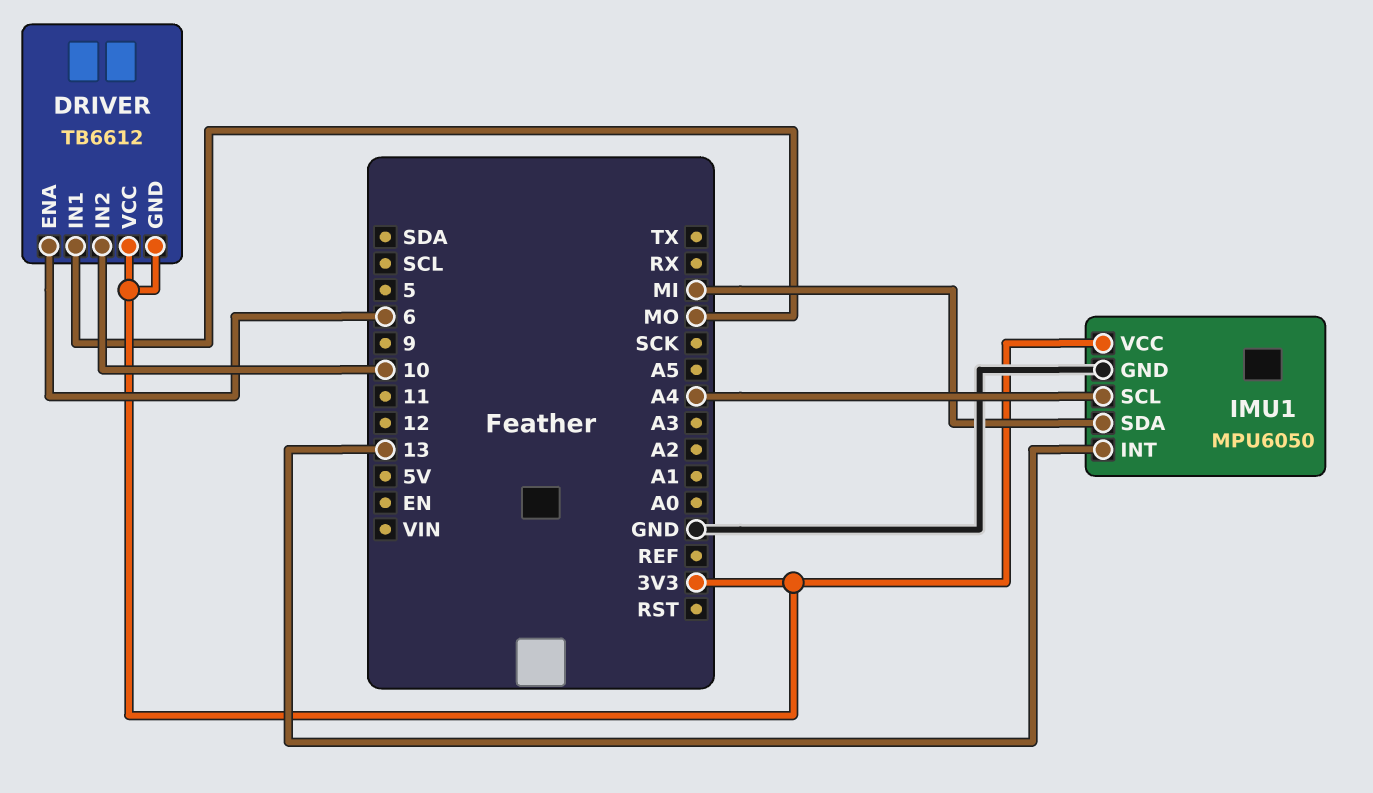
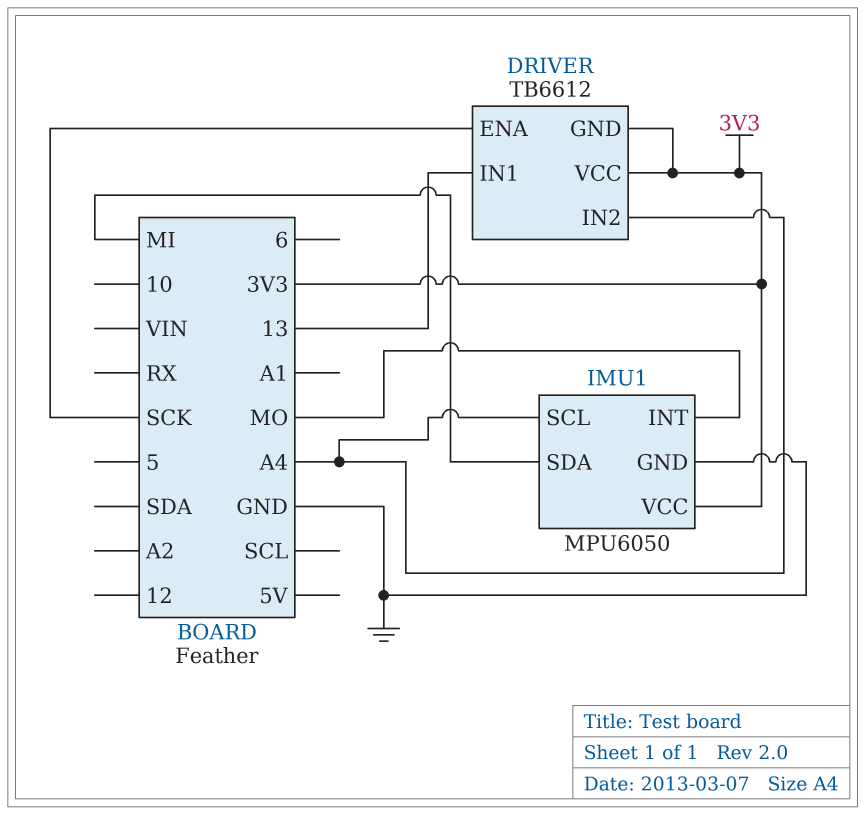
DRIVER pin ENA: 6 -> SCK
DRIVER pin IN1: MO -> 13
DRIVER pin IN2: 10 -> A4
IMU1 pin INT: 13 -> MO

